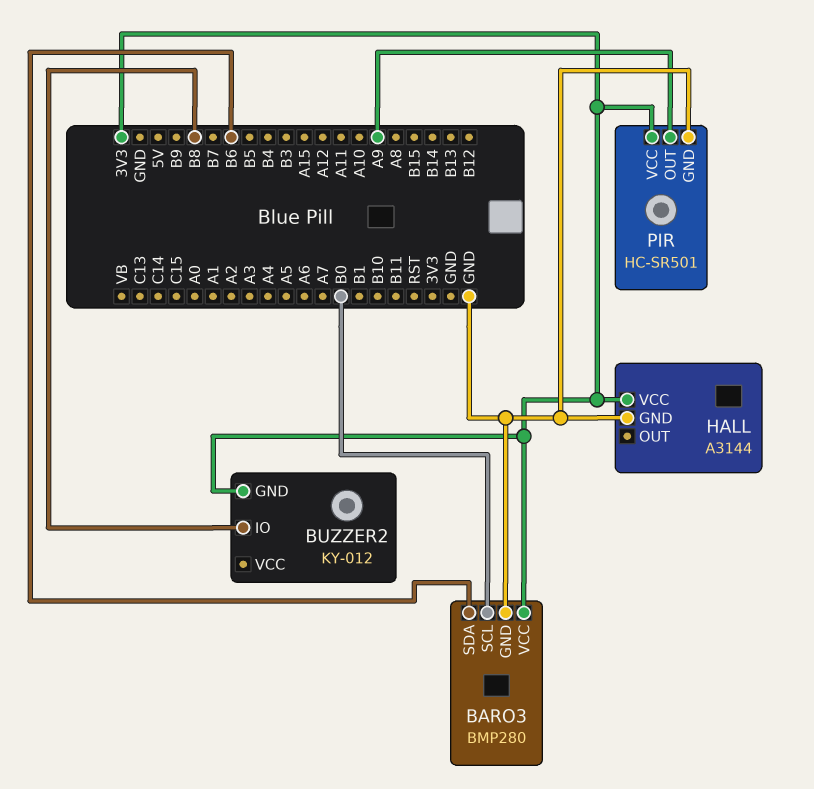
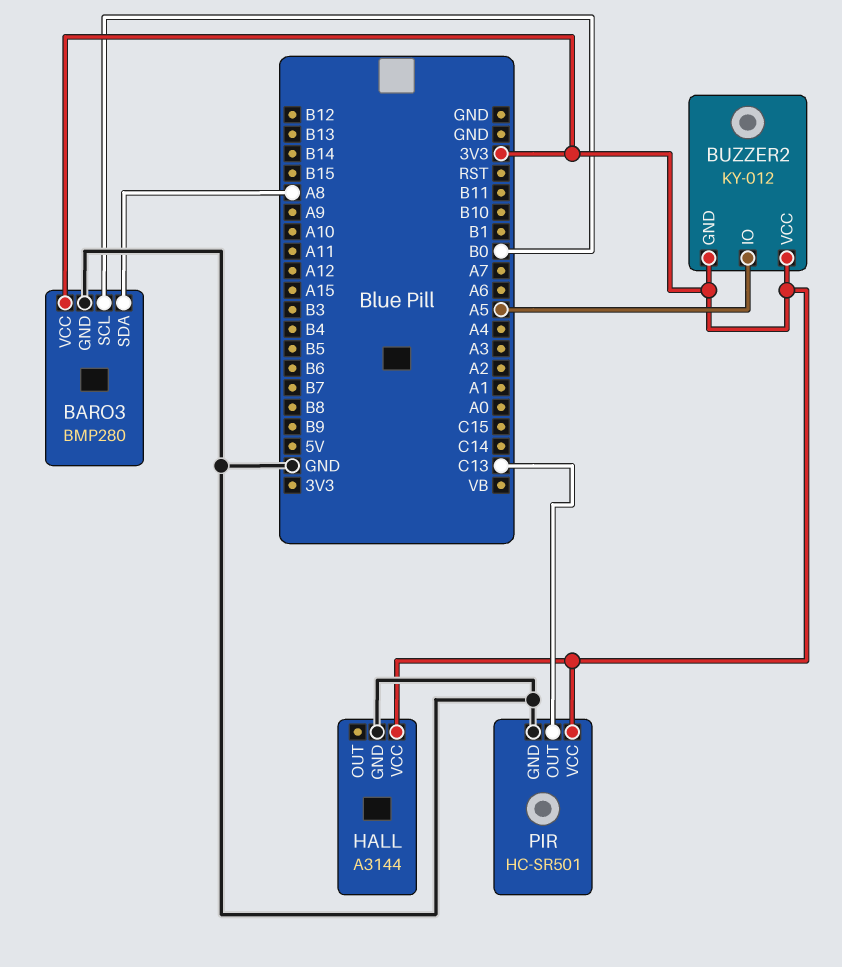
BARO3 pin SDA: B6 -> A8
BUZZER2 pin IO: B8 -> A5
BUZZER2 pin VCC: none -> 3V3
PIR pin OUT: A9 -> C13

